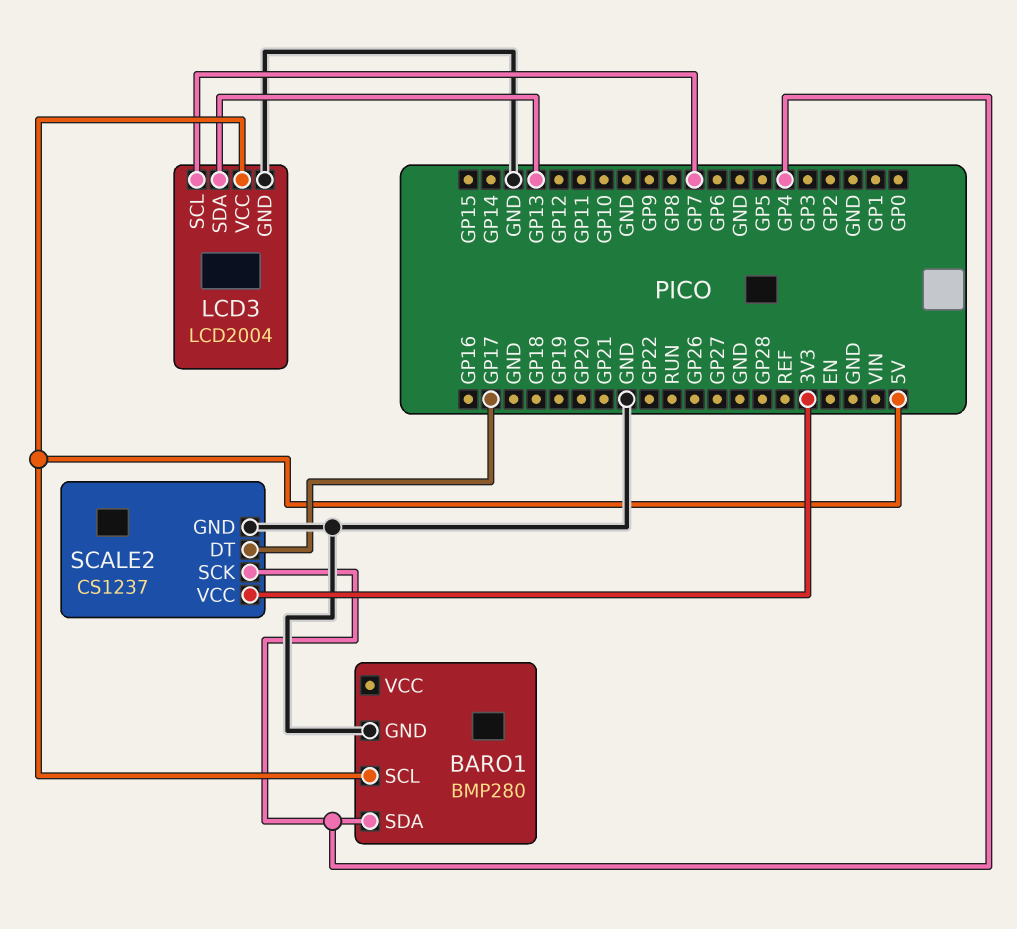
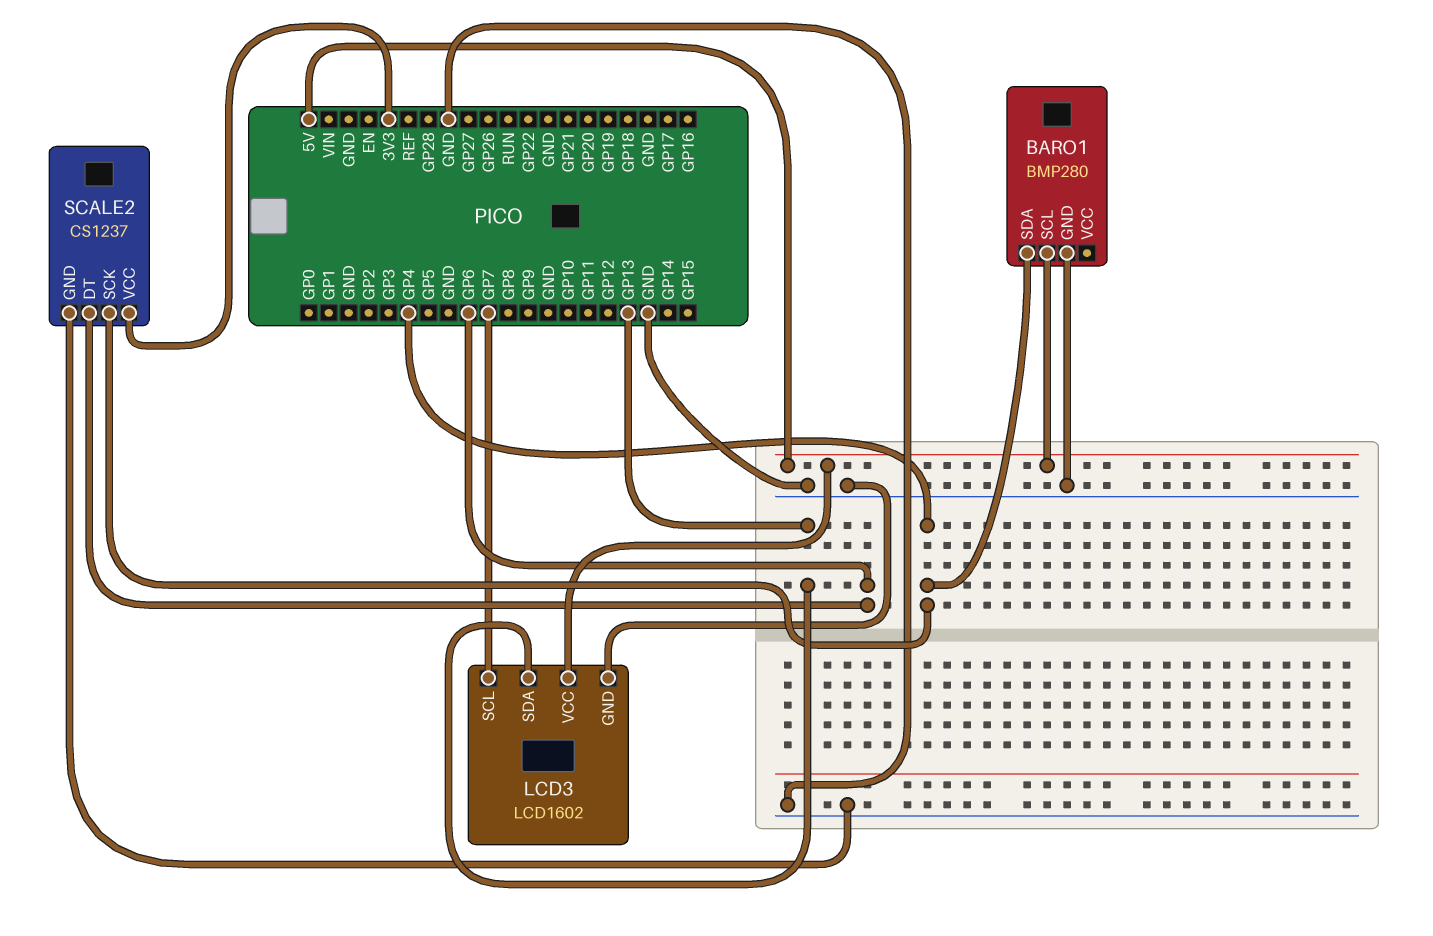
LCD3: LCD2004 -> LCD1602
SCALE2 pin DT: GP17 -> GP6

